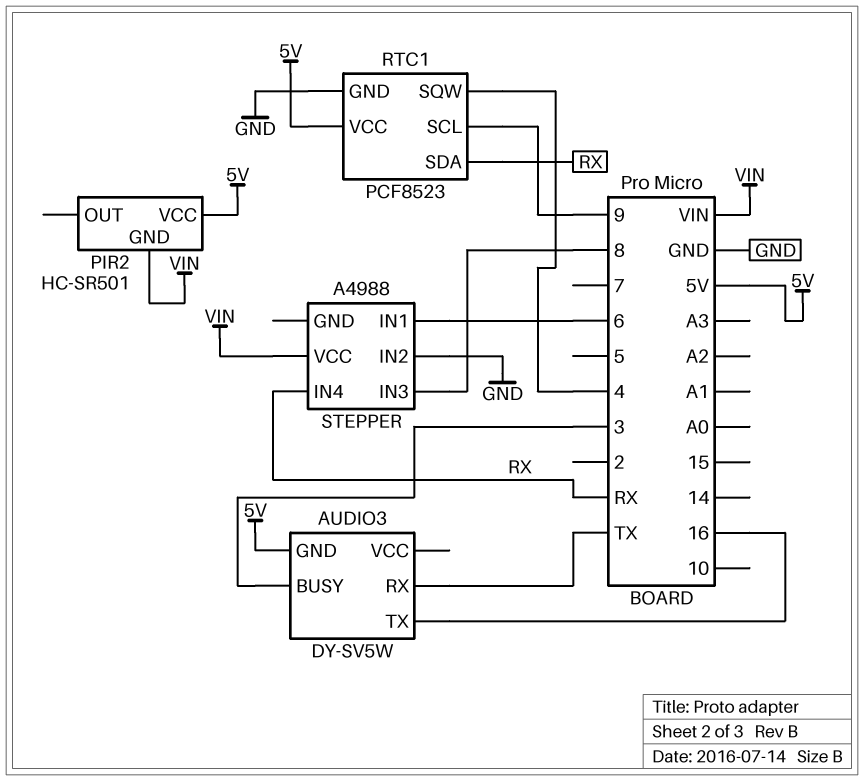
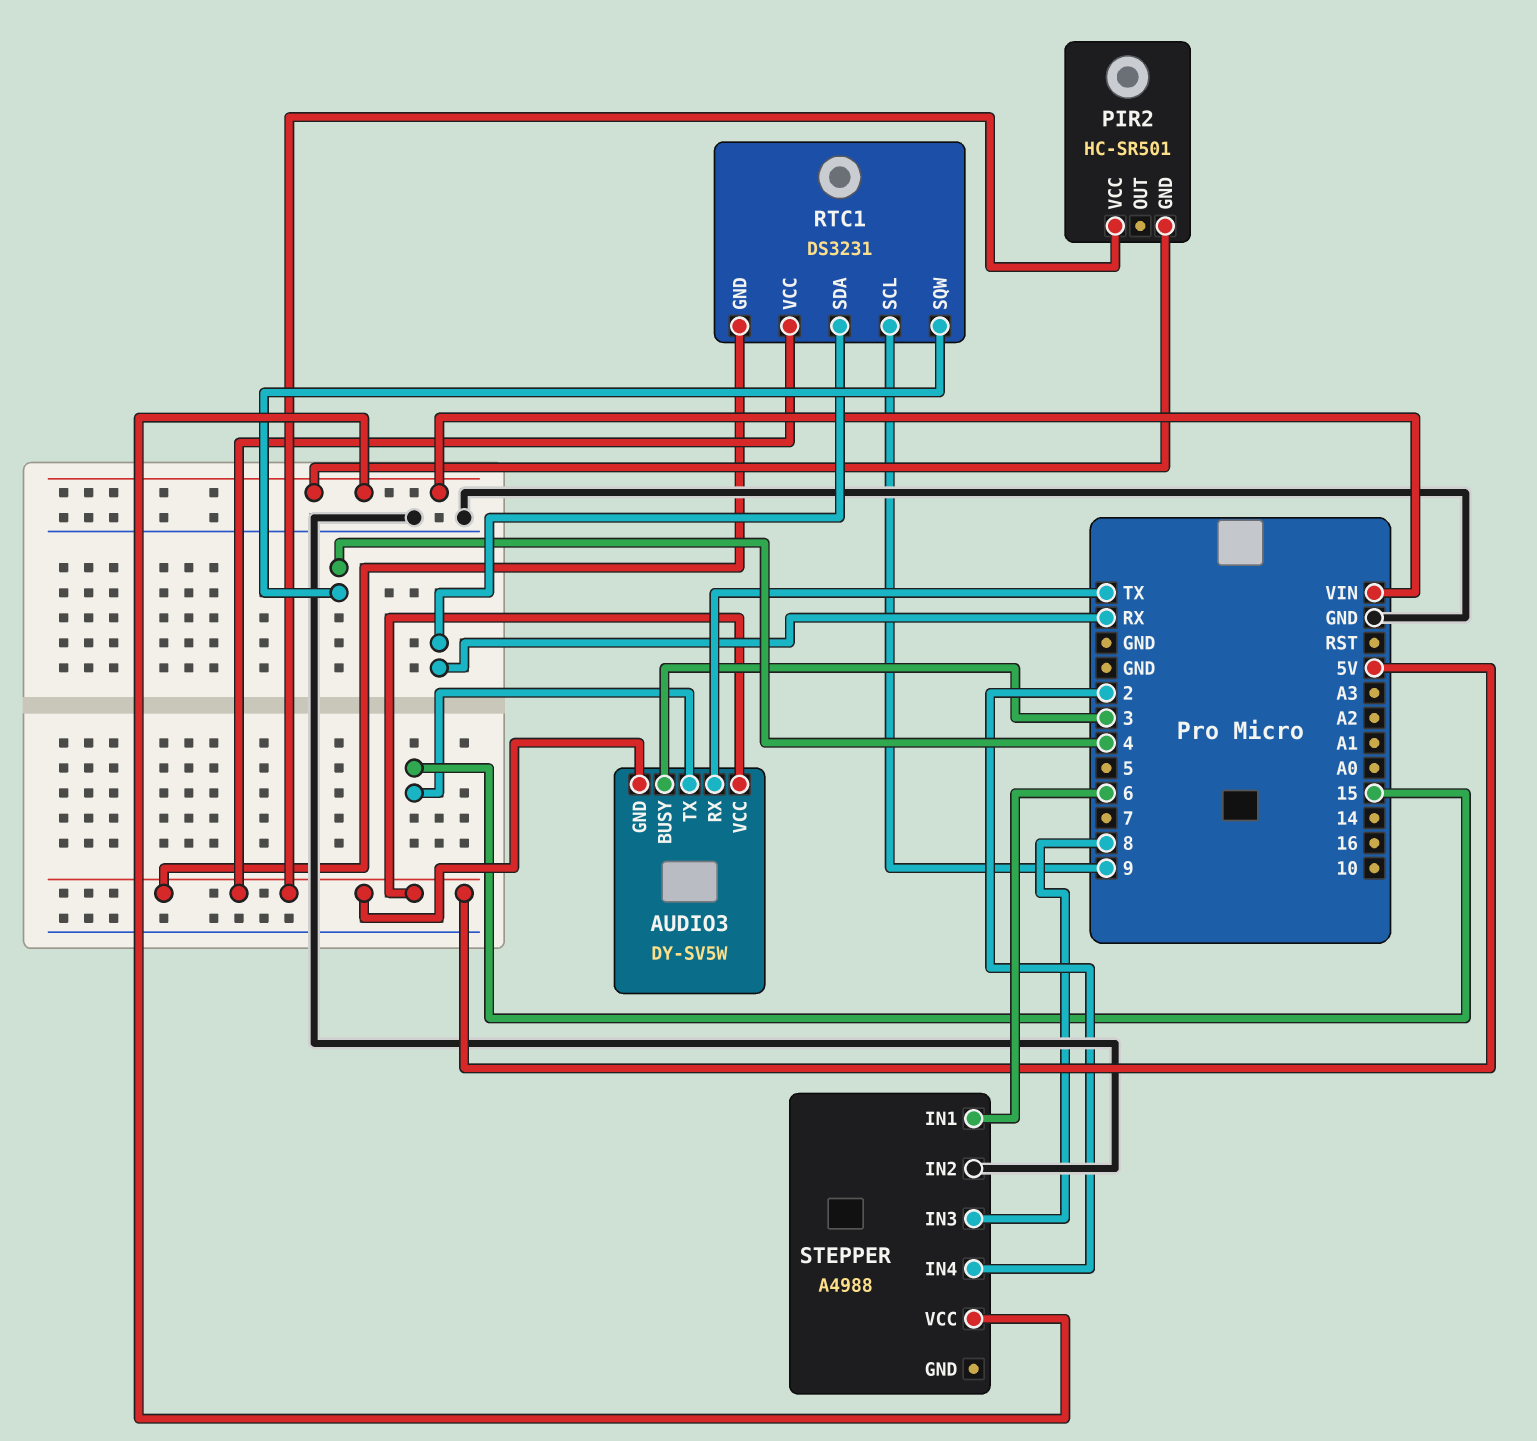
AUDIO3 pin TX: 16 -> 15
AUDIO3 pin VCC: none -> 5V
RTC1: PCF8523 -> DS3231
RTC1 pin GND: GND -> 5V
STEPPER pin IN4: RX -> 2

